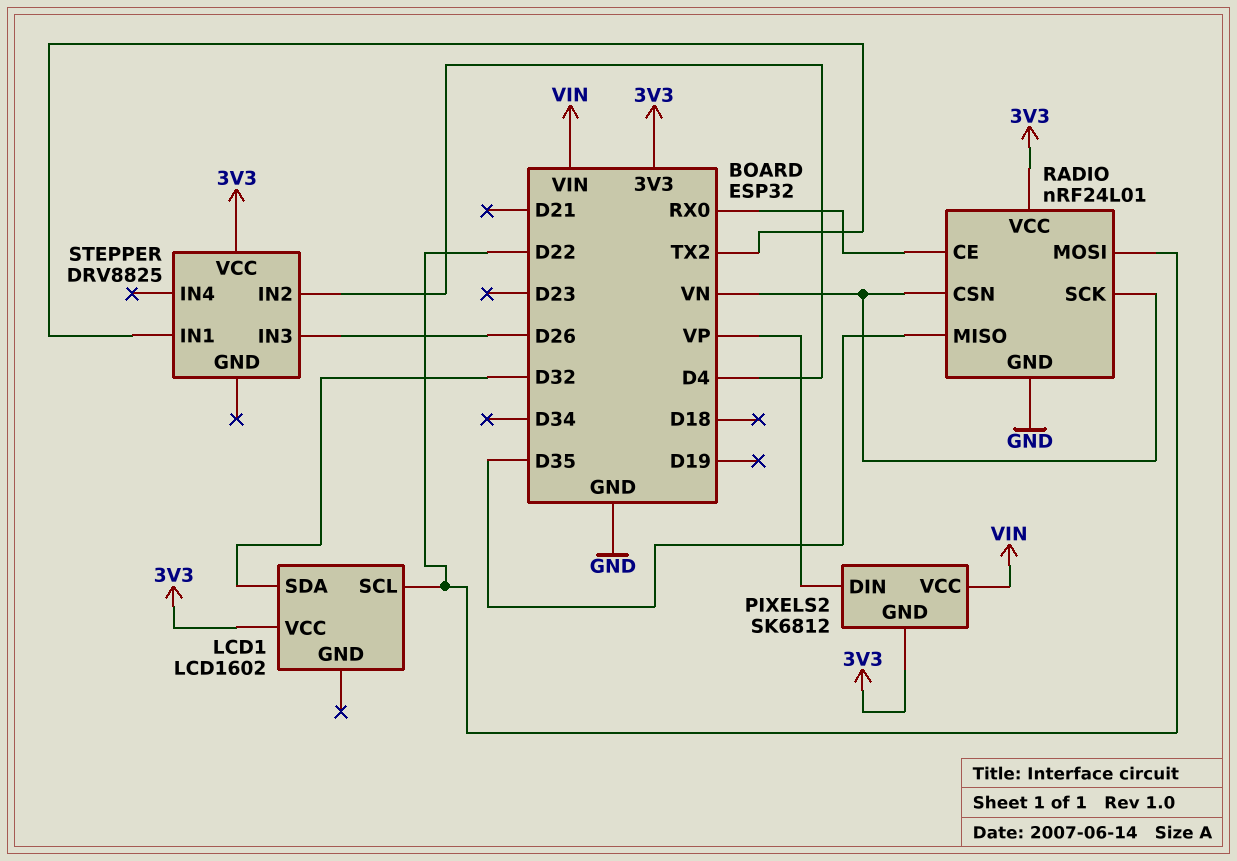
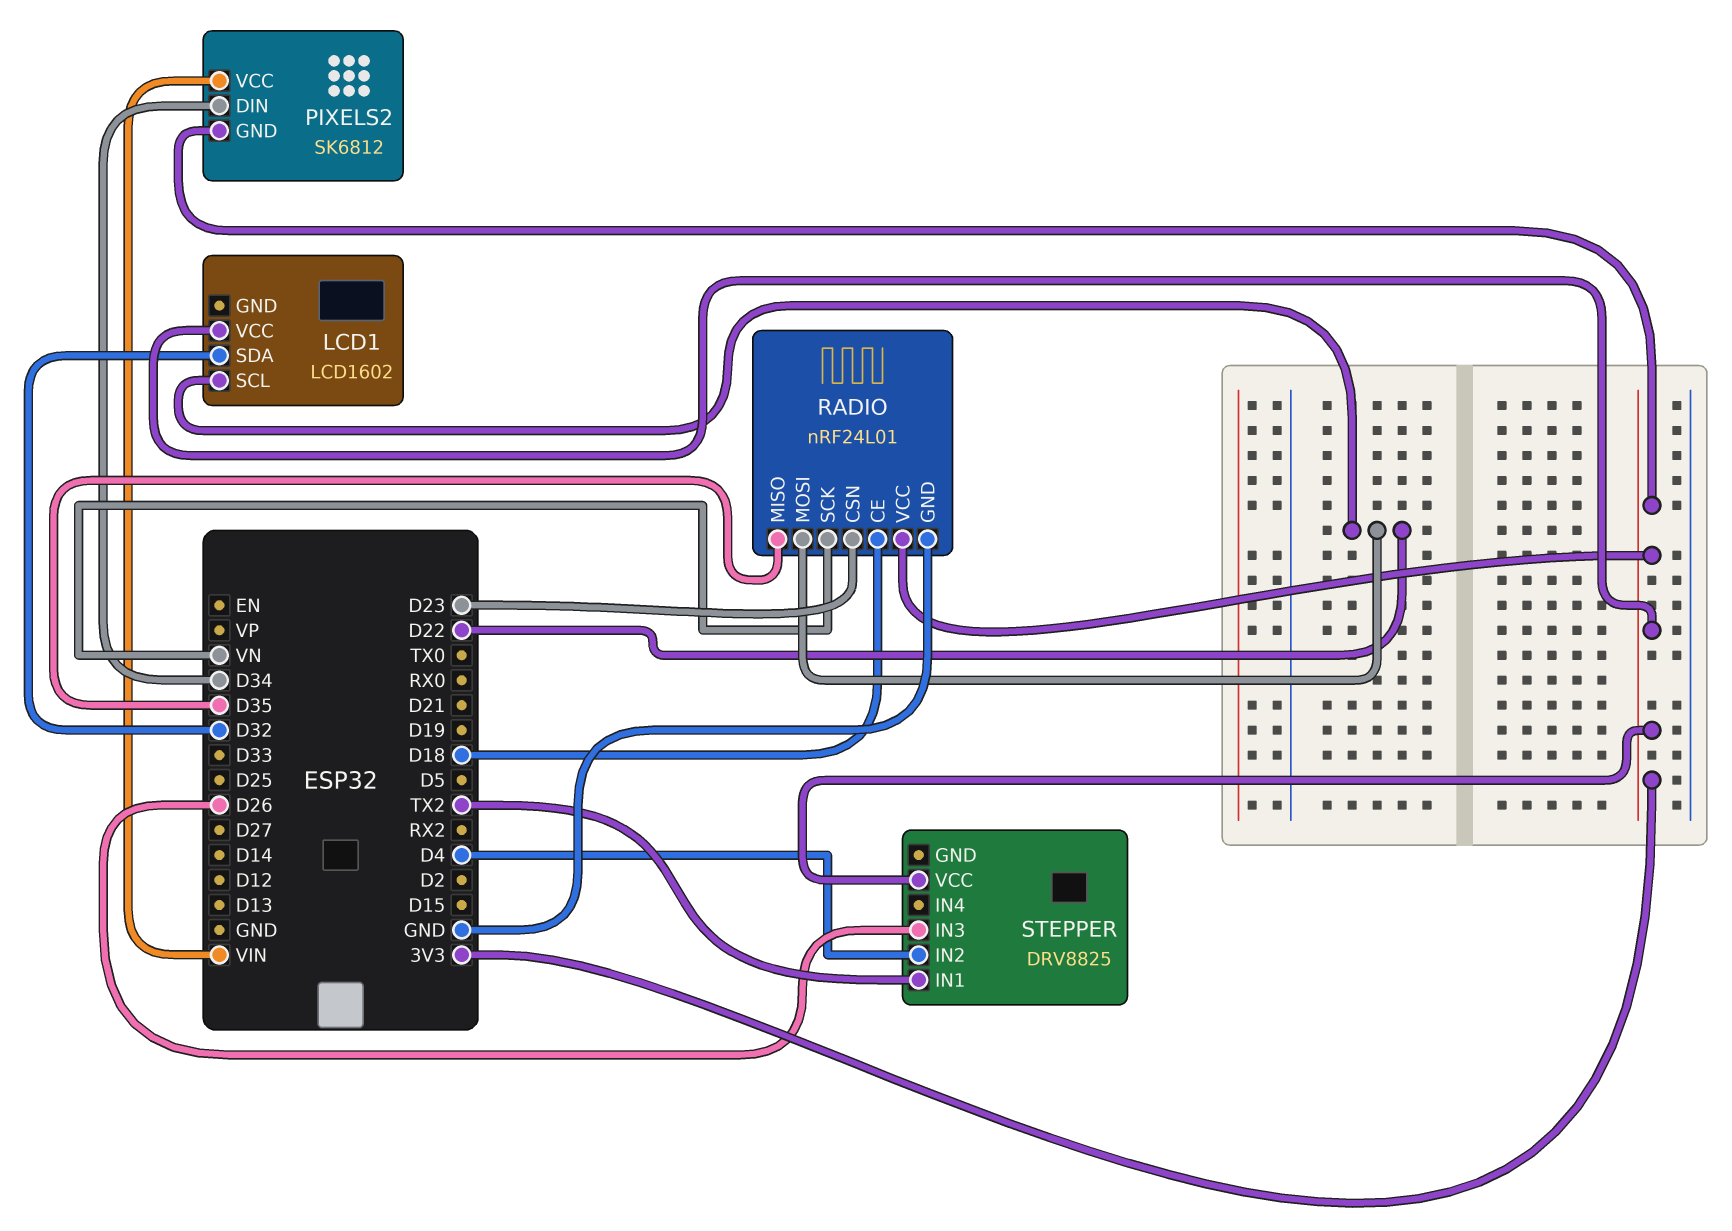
PIXELS2 pin DIN: VP -> D34
RADIO pin CE: RX0 -> D18
RADIO pin CSN: VN -> D23

